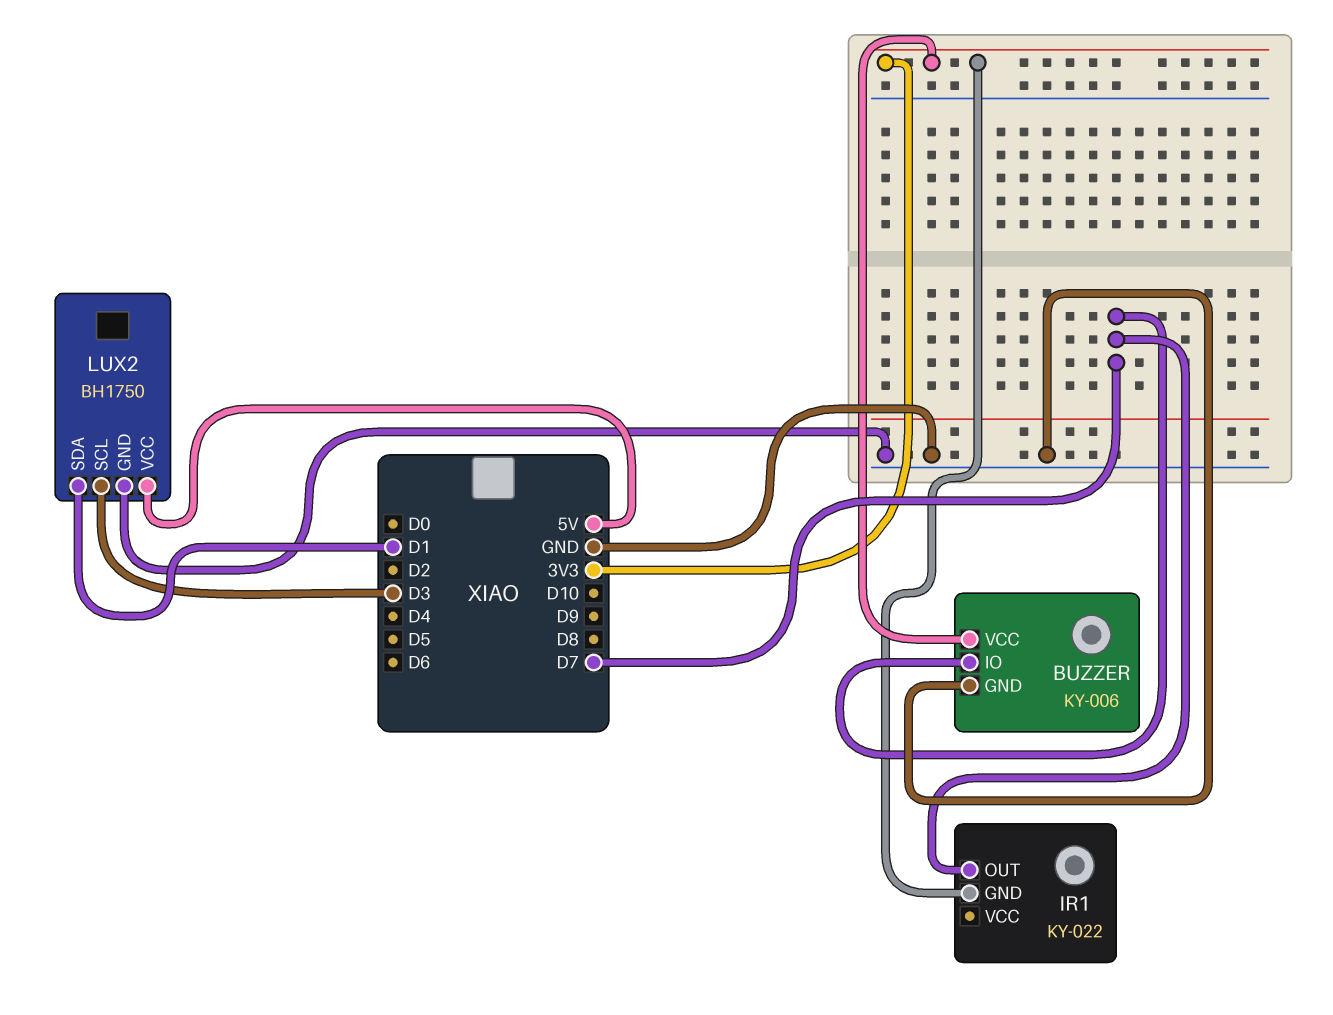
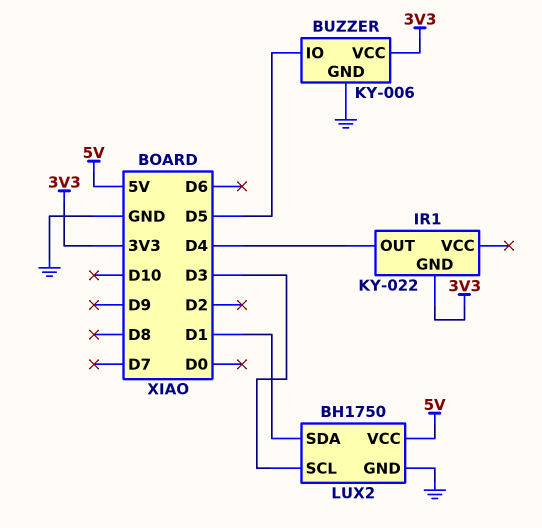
BUZZER pin IO: D7 -> D5
IR1 pin OUT: D7 -> D4

